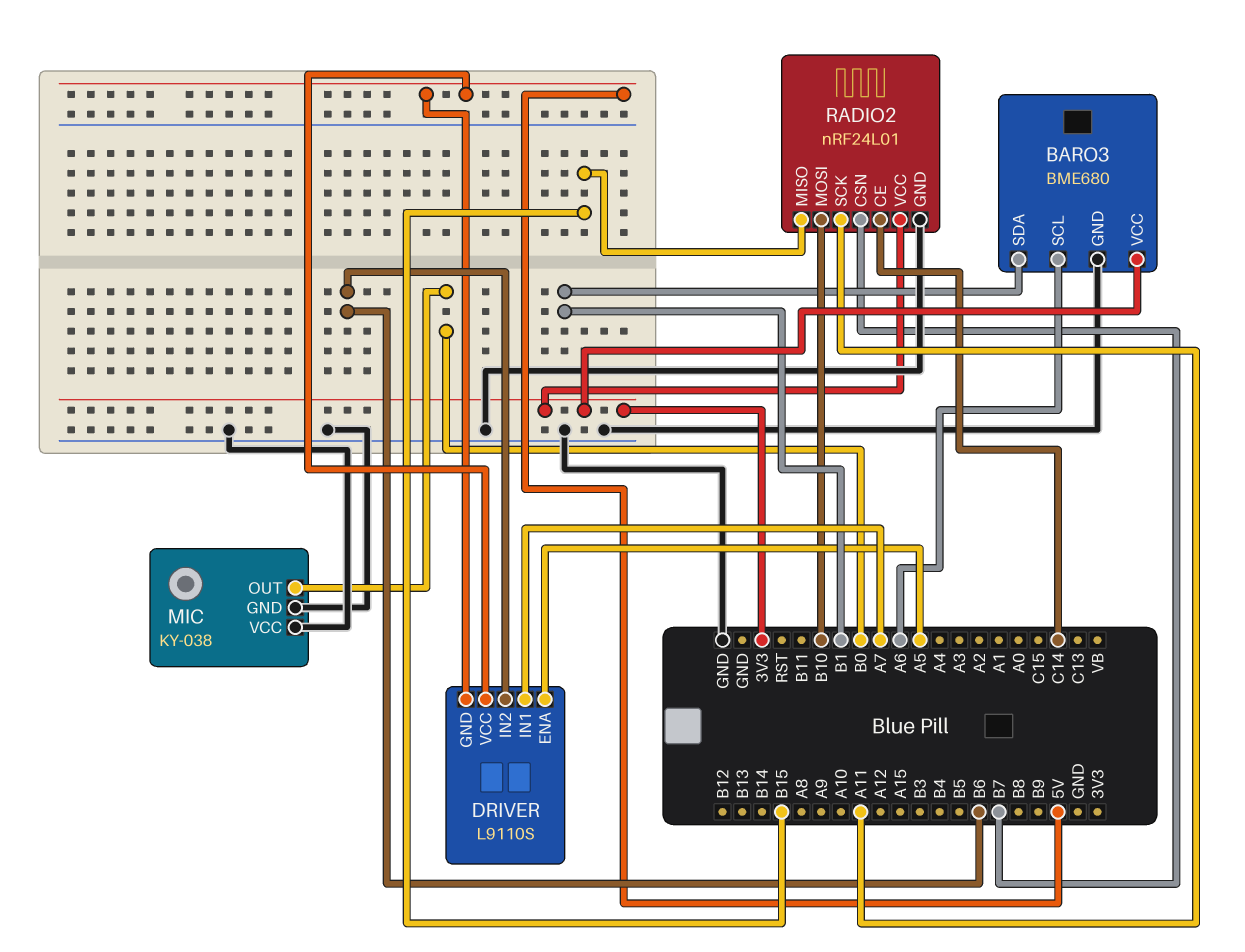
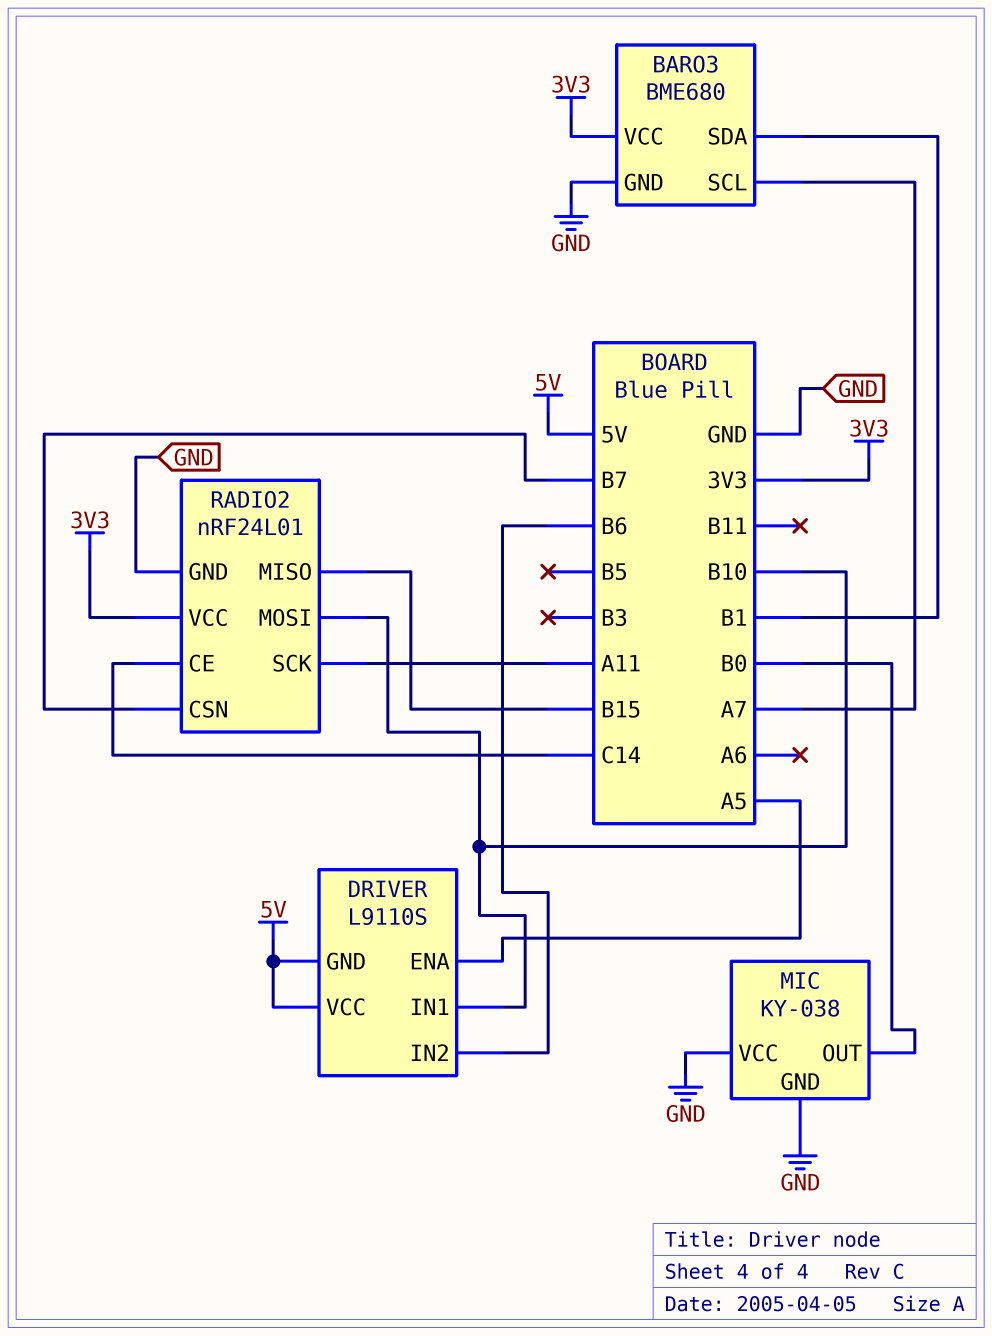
BARO3 pin SCL: A6 -> A7
DRIVER pin IN1: A7 -> B10

